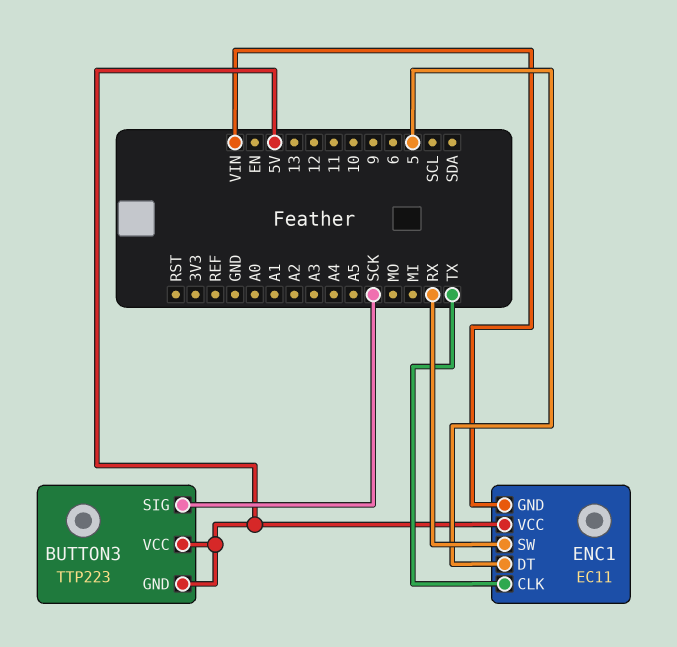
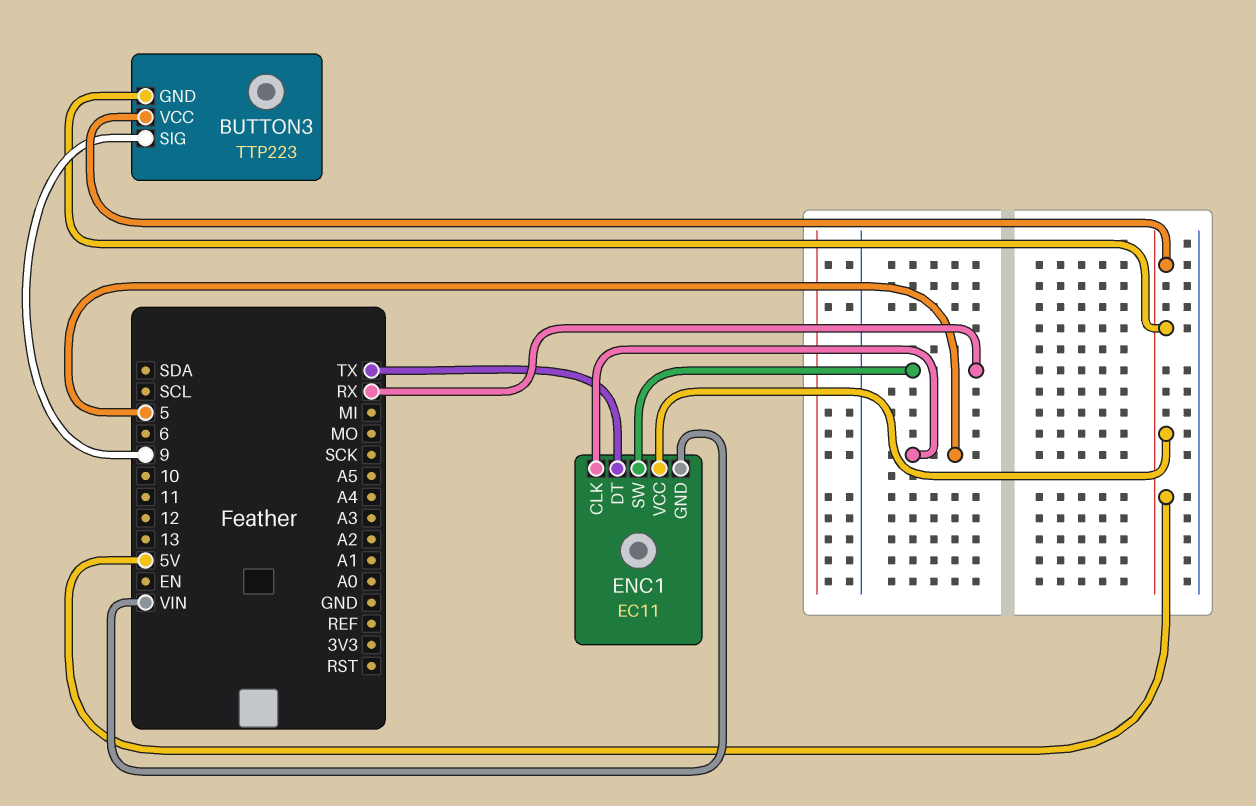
BUTTON3 pin SIG: SCK -> 9
ENC1 pin CLK: TX -> 5
ENC1 pin DT: 5 -> TX

